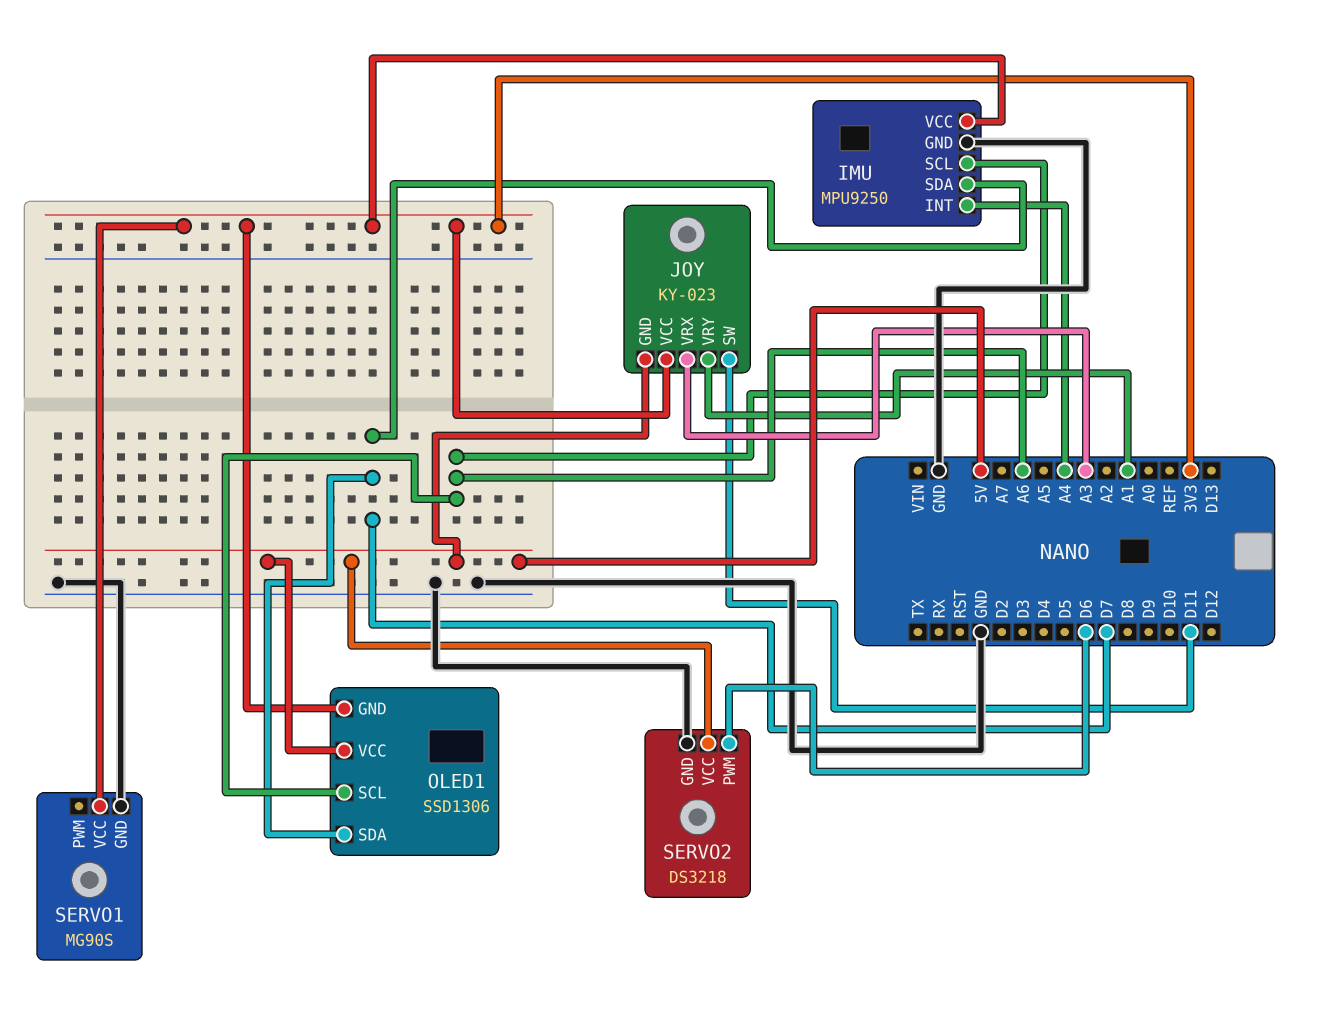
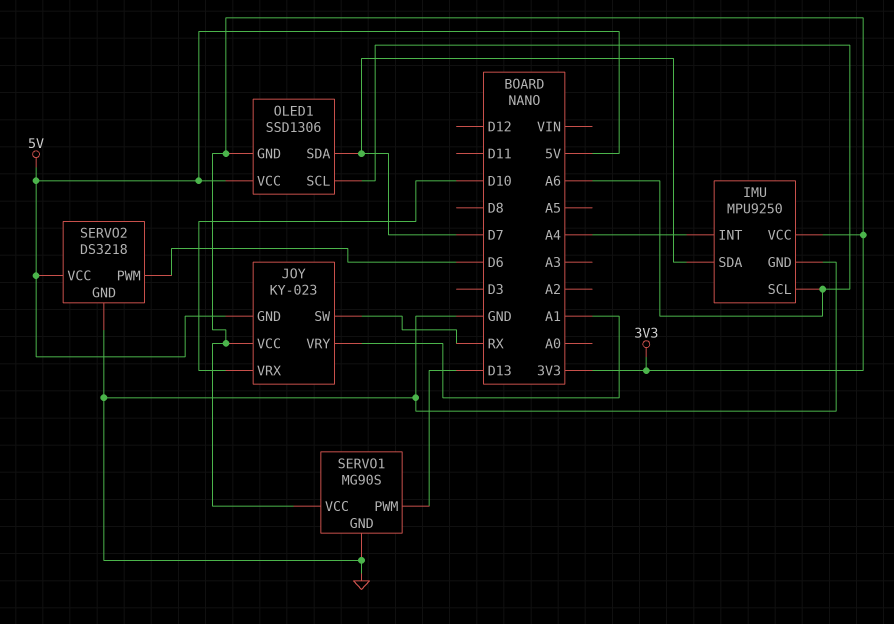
JOY pin SW: D11 -> RX
JOY pin VRX: A3 -> D10
SERVO1 pin PWM: none -> D13

